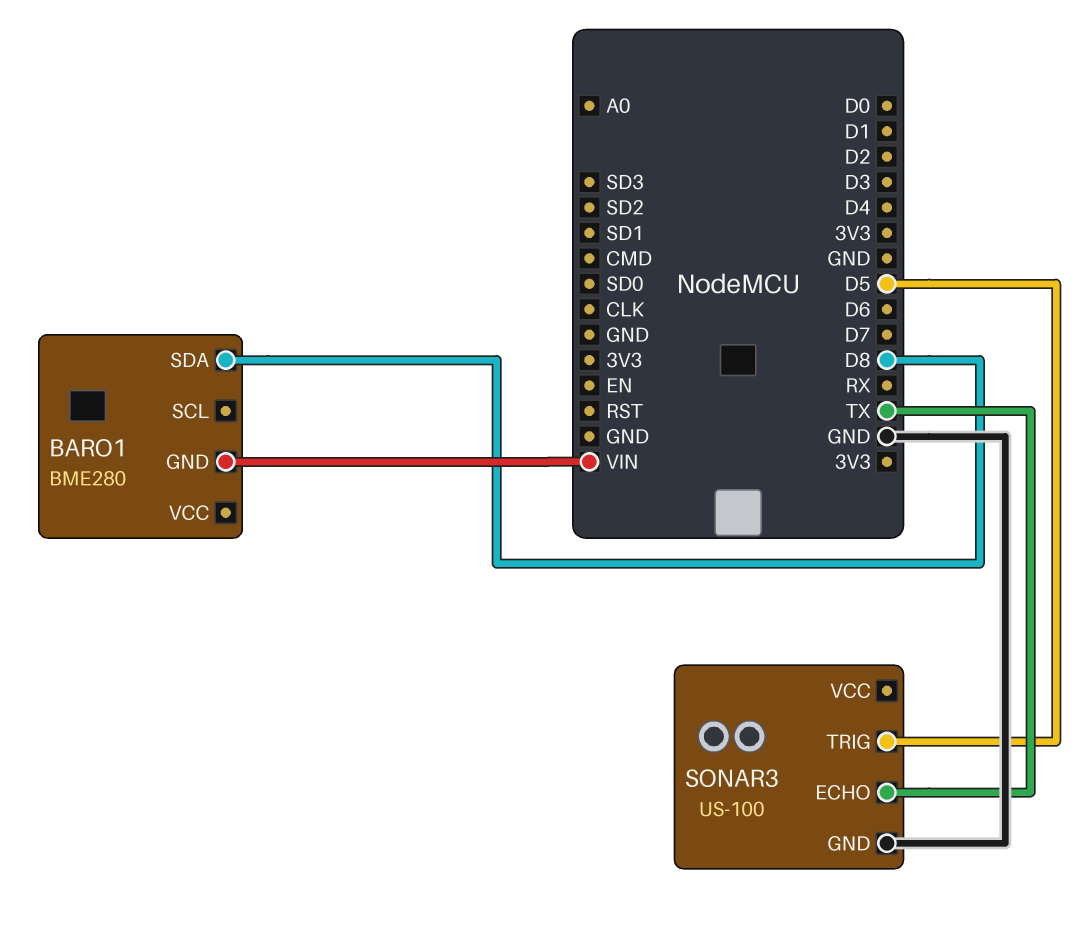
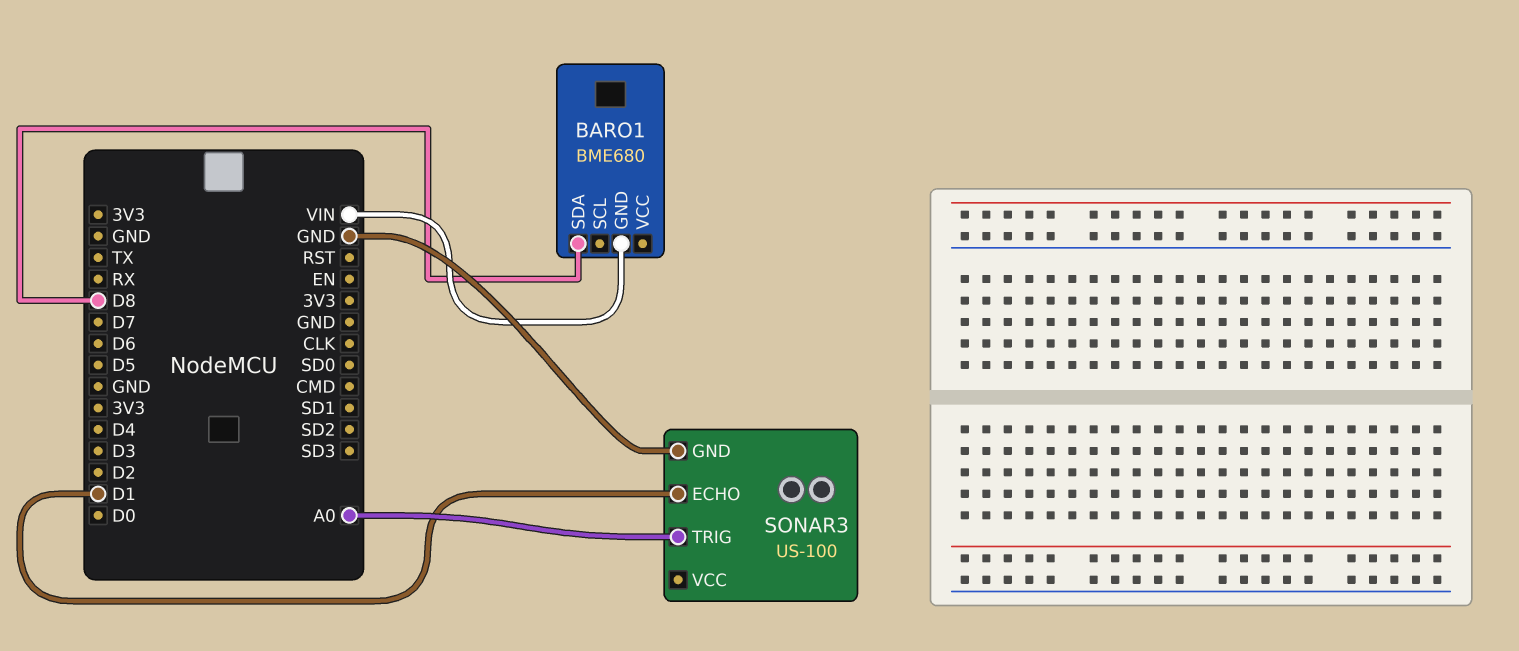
BARO1: BME280 -> BME680
SONAR3 pin ECHO: TX -> D1
SONAR3 pin TRIG: D5 -> A0

